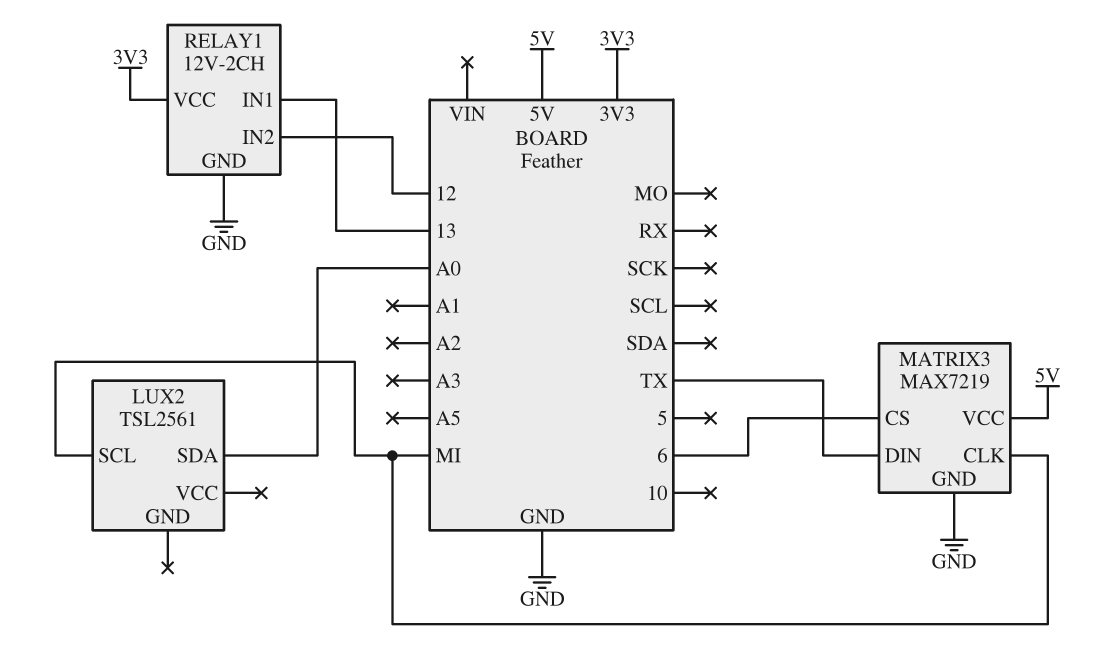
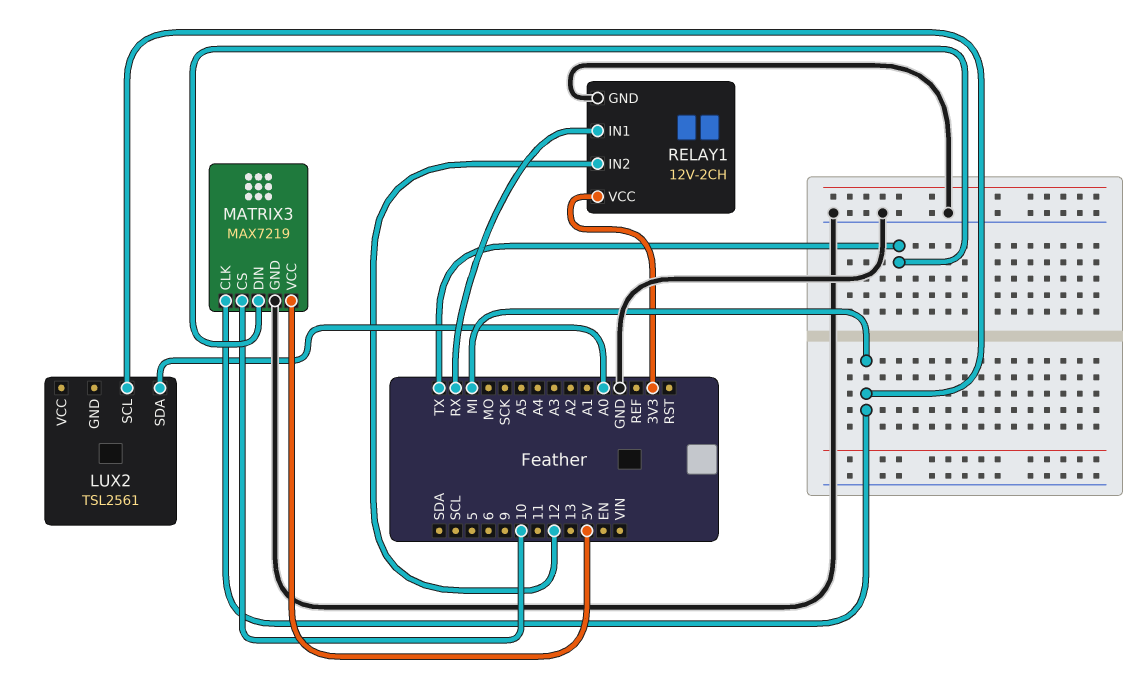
MATRIX3 pin CS: 6 -> 10
RELAY1 pin IN1: 13 -> RX

